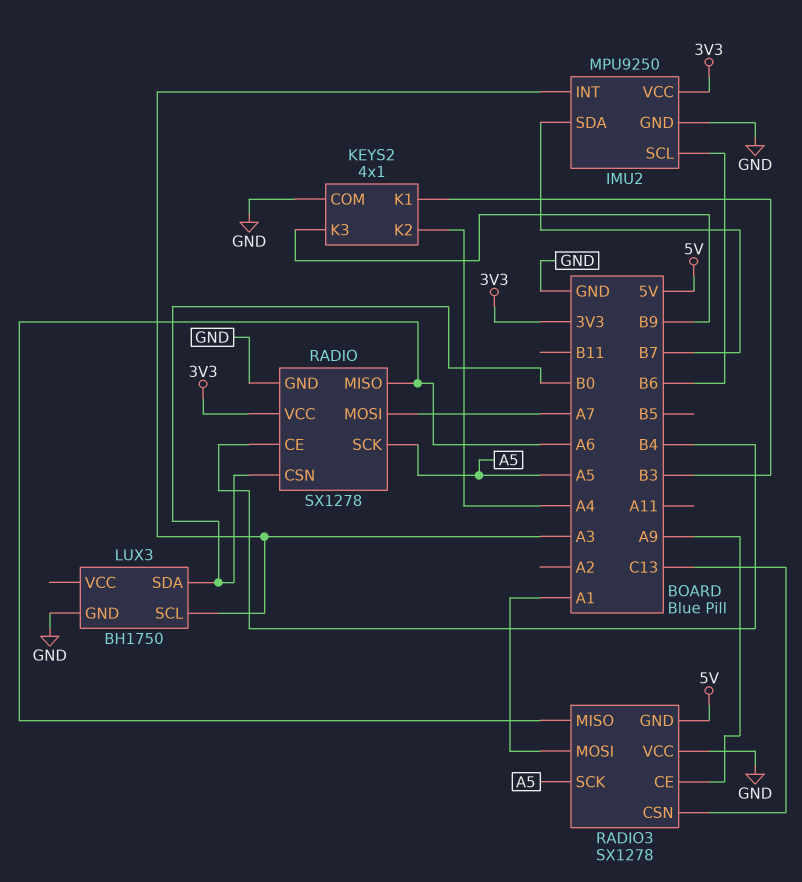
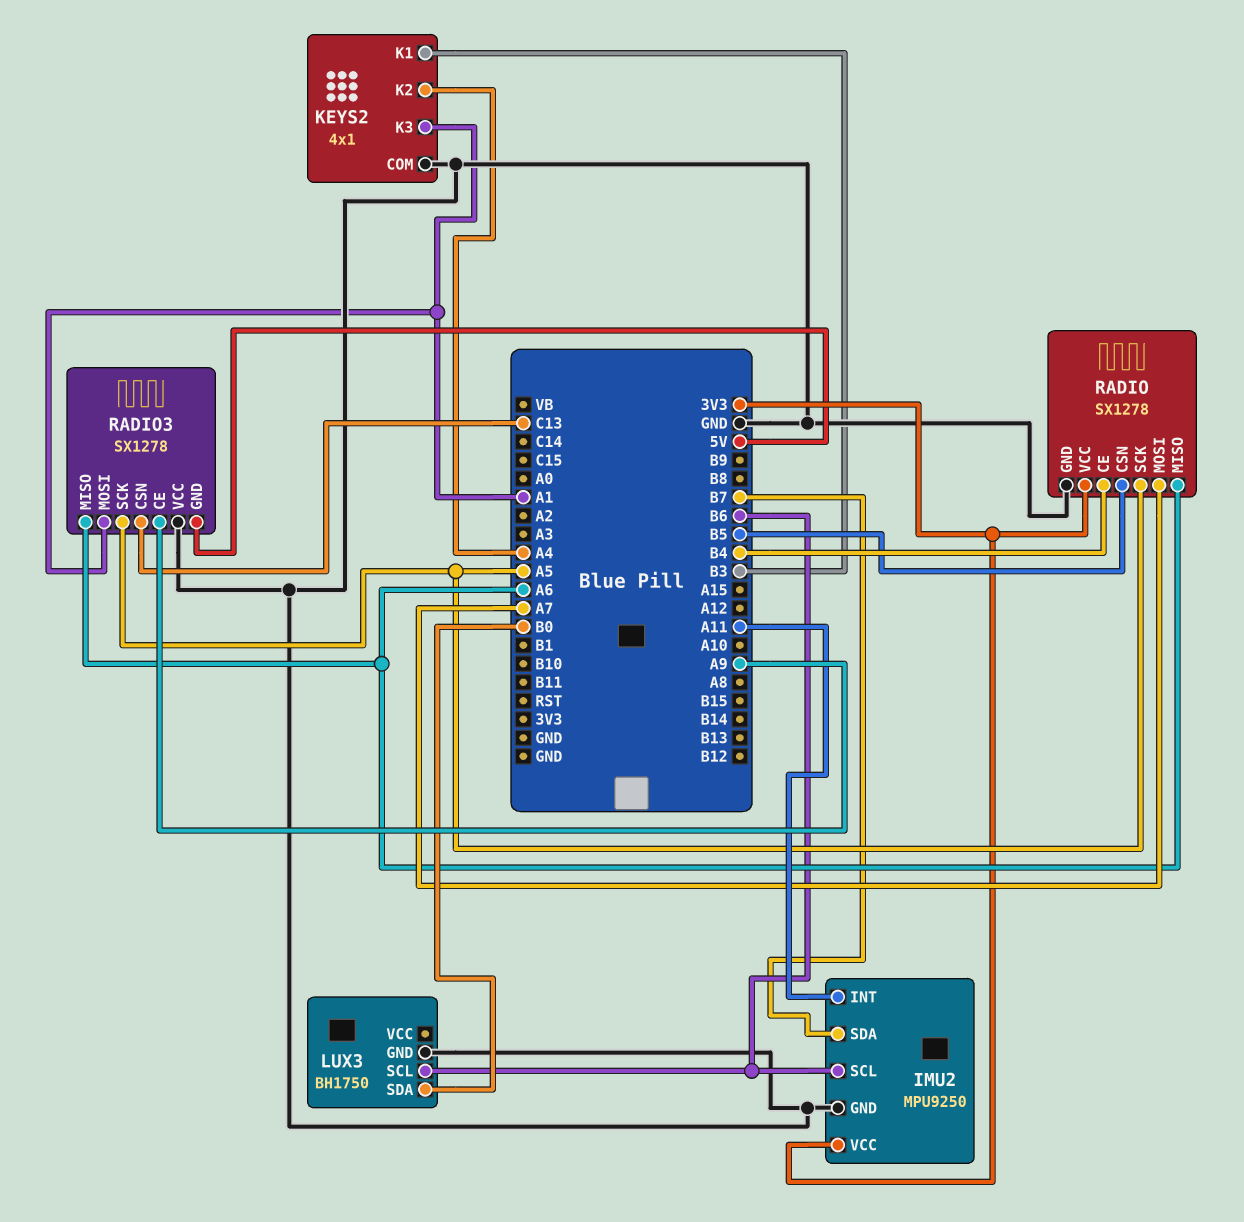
IMU2 pin INT: A3 -> A11
KEYS2 pin K3: B9 -> A1
LUX3 pin SCL: A3 -> B6
RADIO pin CSN: B0 -> B5

